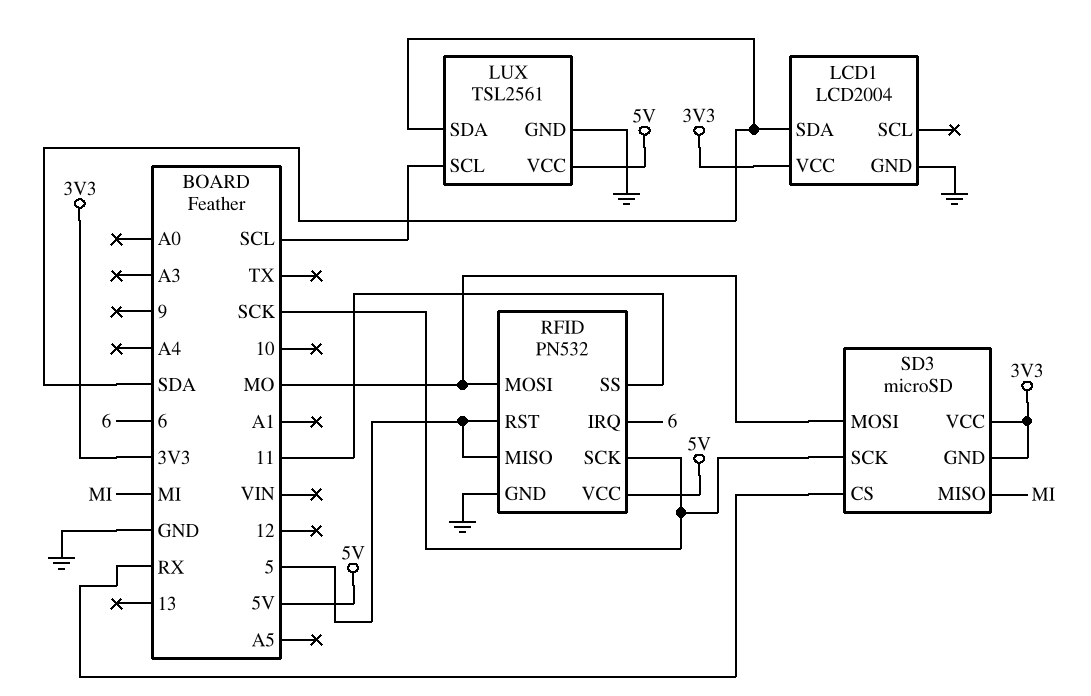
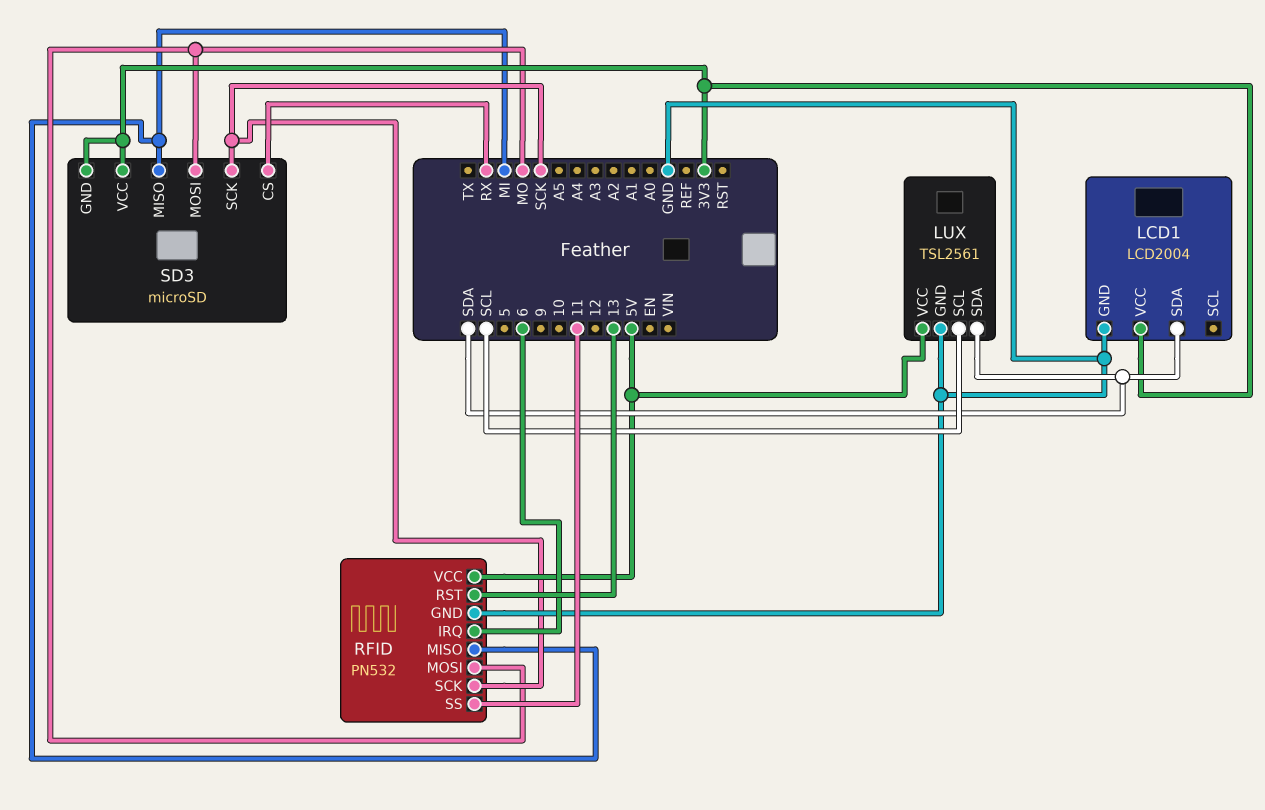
RFID pin MISO: 5 -> MI
RFID pin RST: 5 -> 13

